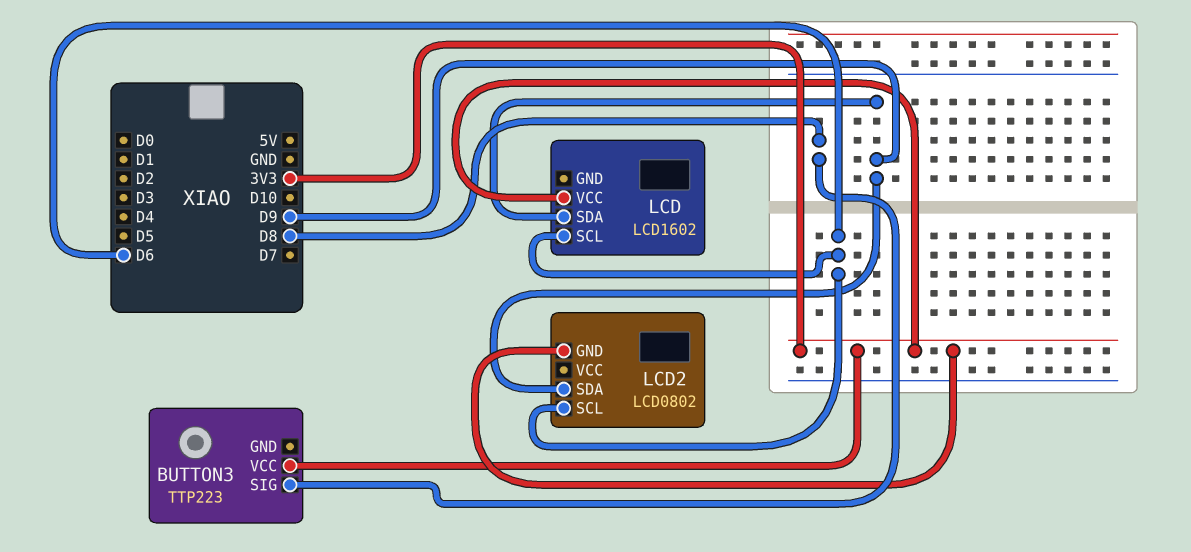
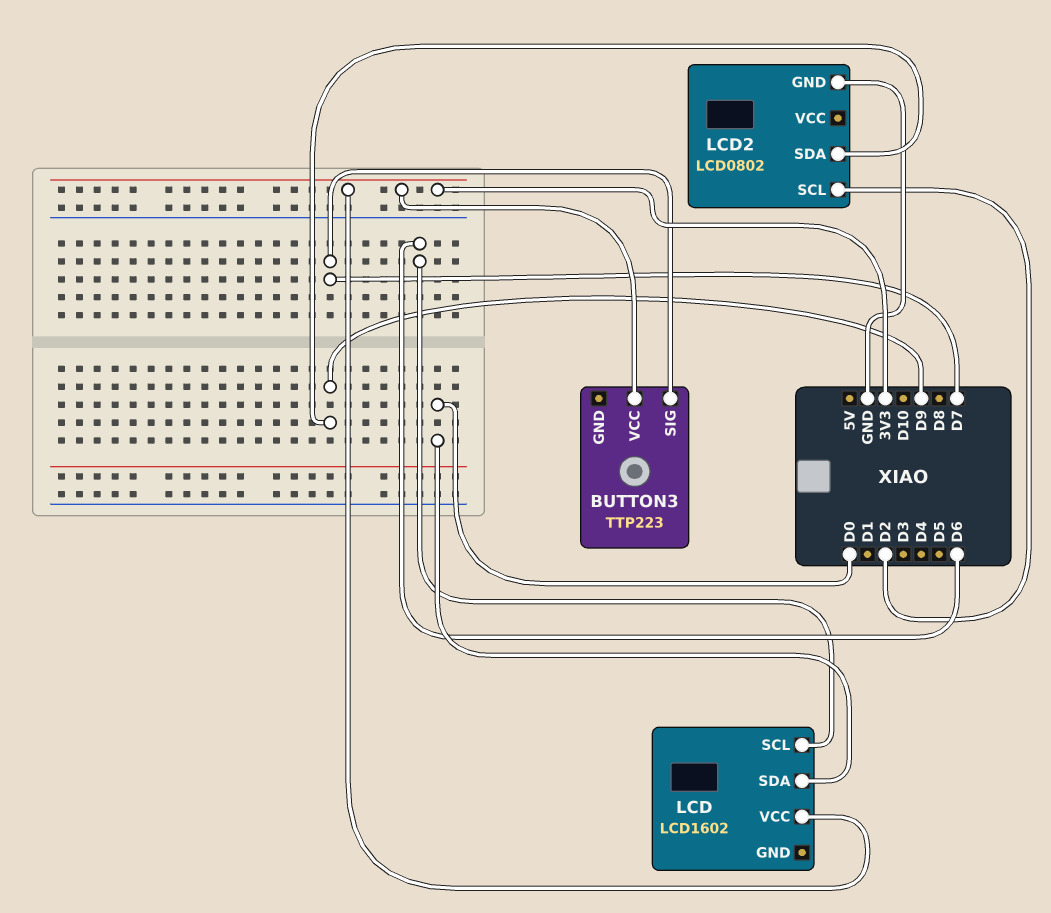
BUTTON3 pin SIG: D8 -> D7
LCD pin SDA: D9 -> D0
LCD2 pin GND: 3V3 -> GND
LCD2 pin SCL: D6 -> D2

